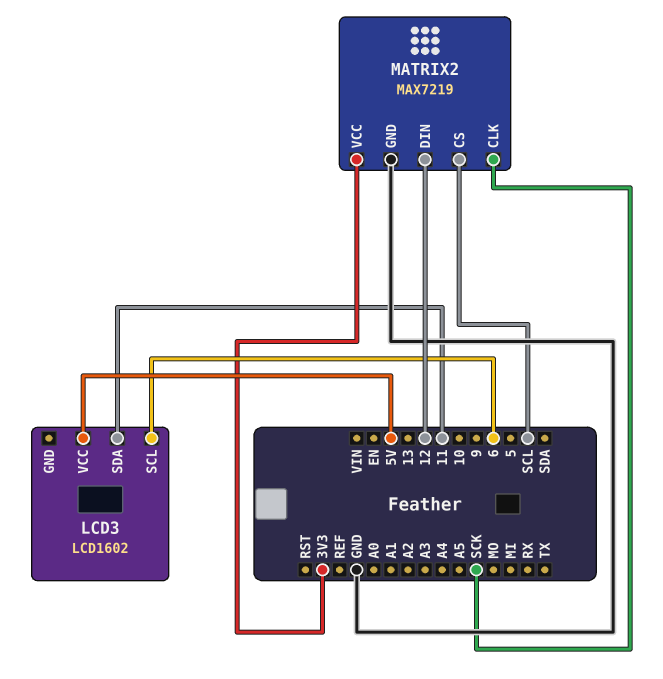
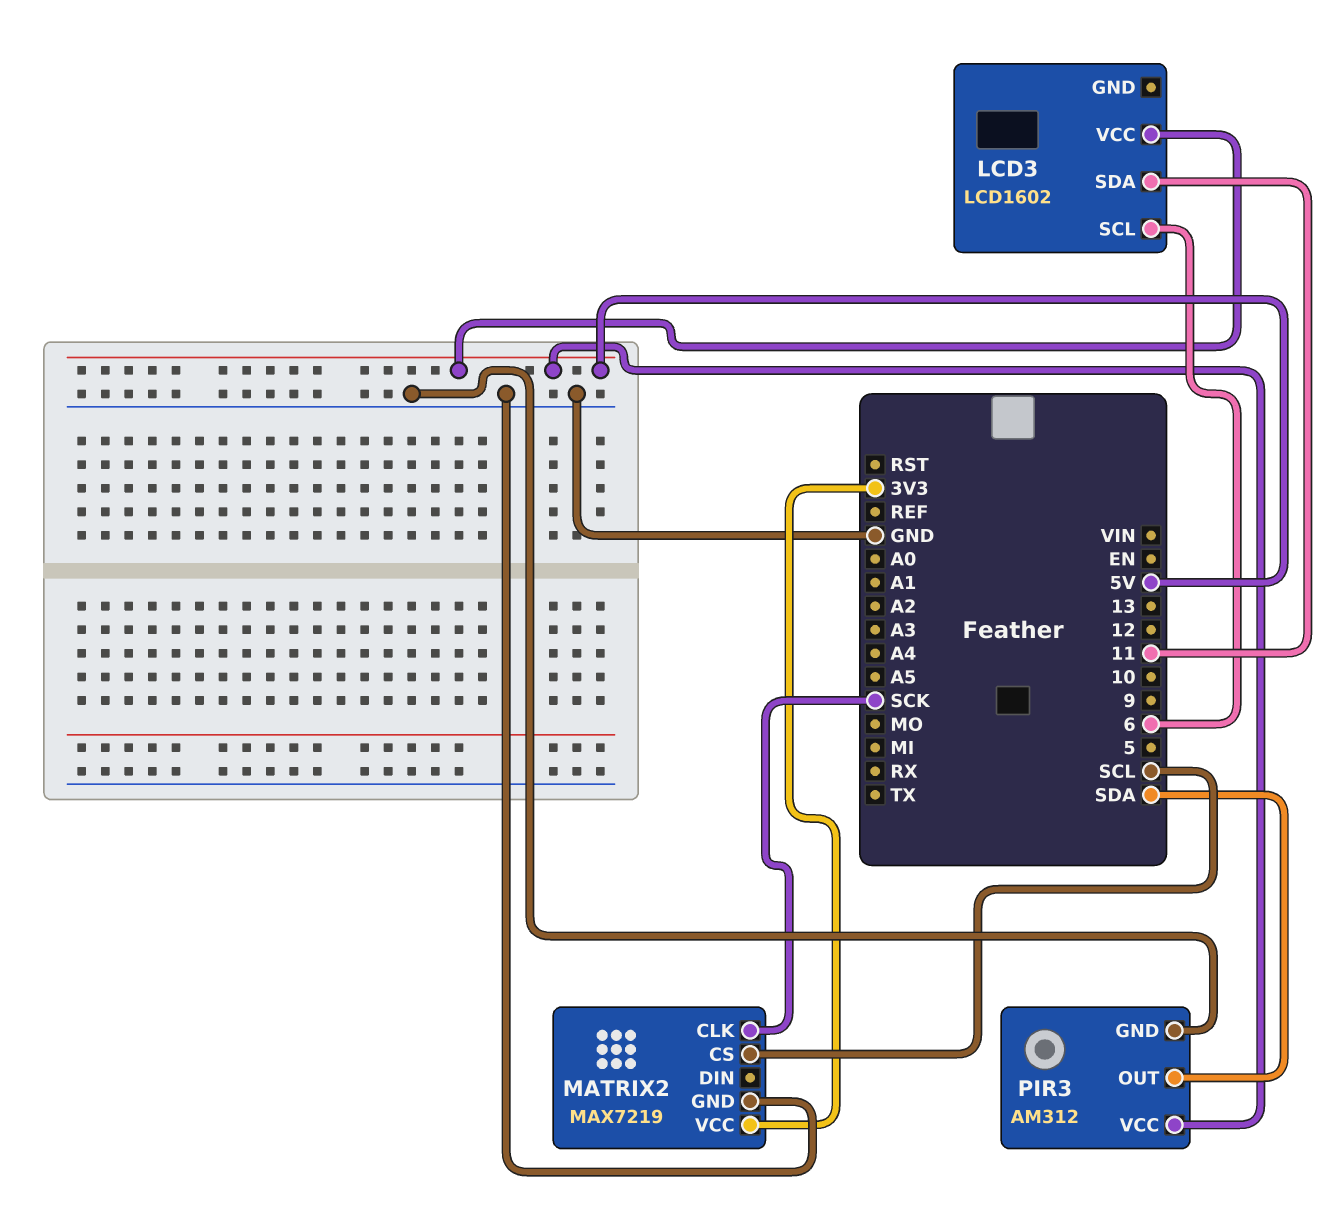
MATRIX2 pin DIN: 12 -> none
PIR3: none -> AM312
PIR3 pin GND: none -> GND
PIR3 pin OUT: none -> SDA
PIR3 pin VCC: none -> 5V

